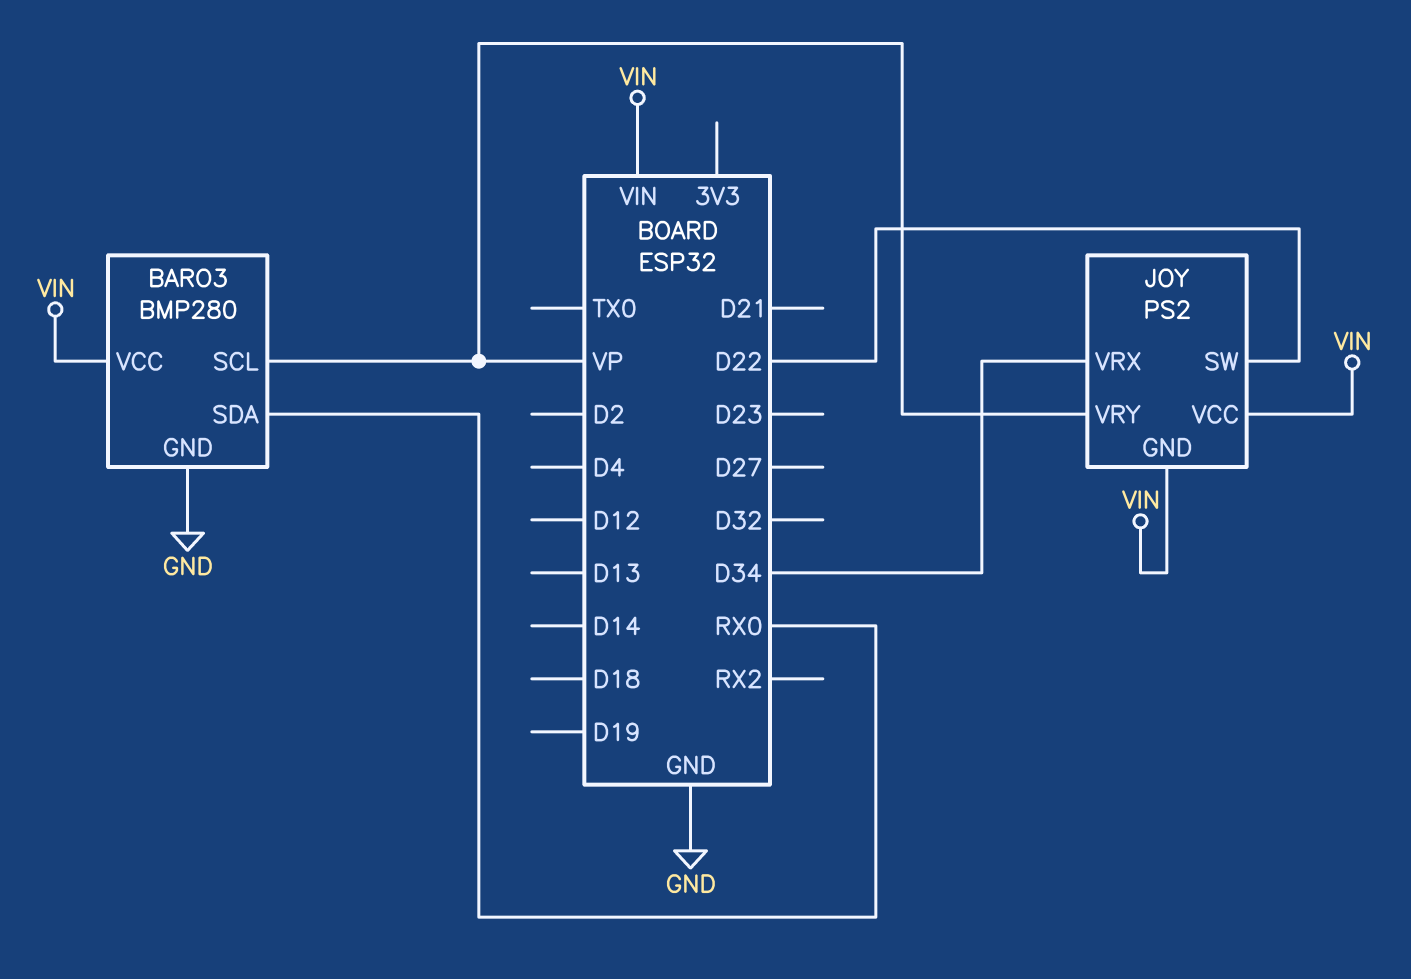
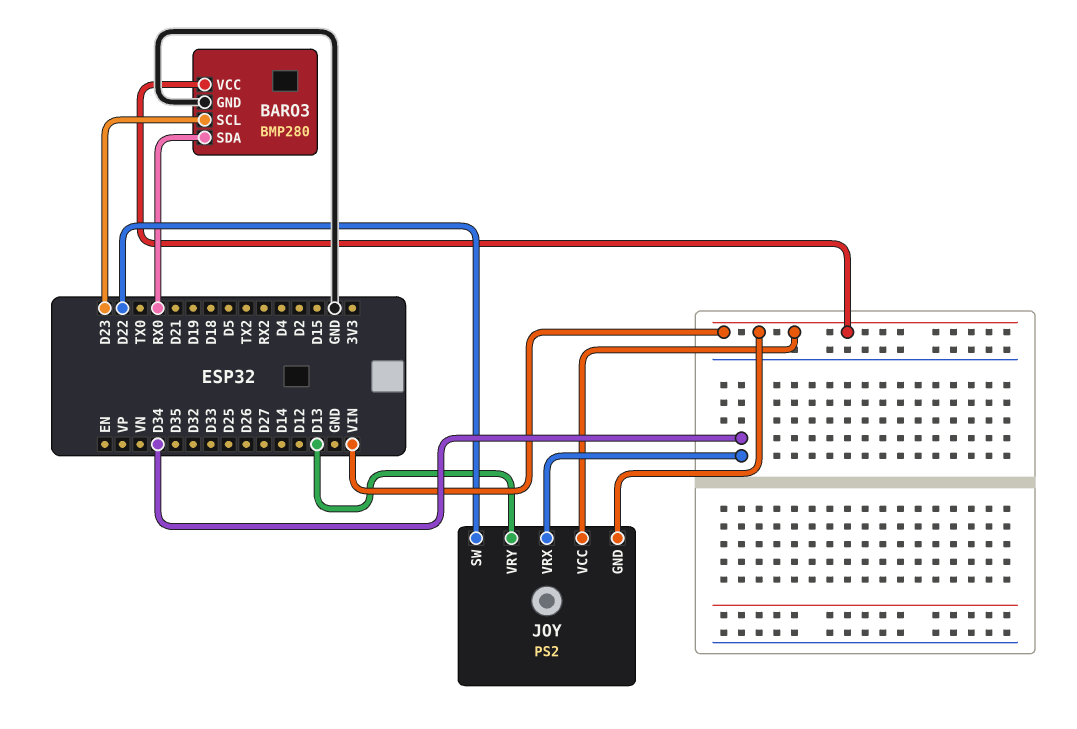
BARO3 pin SCL: VP -> D23
JOY pin VRY: VP -> D13

